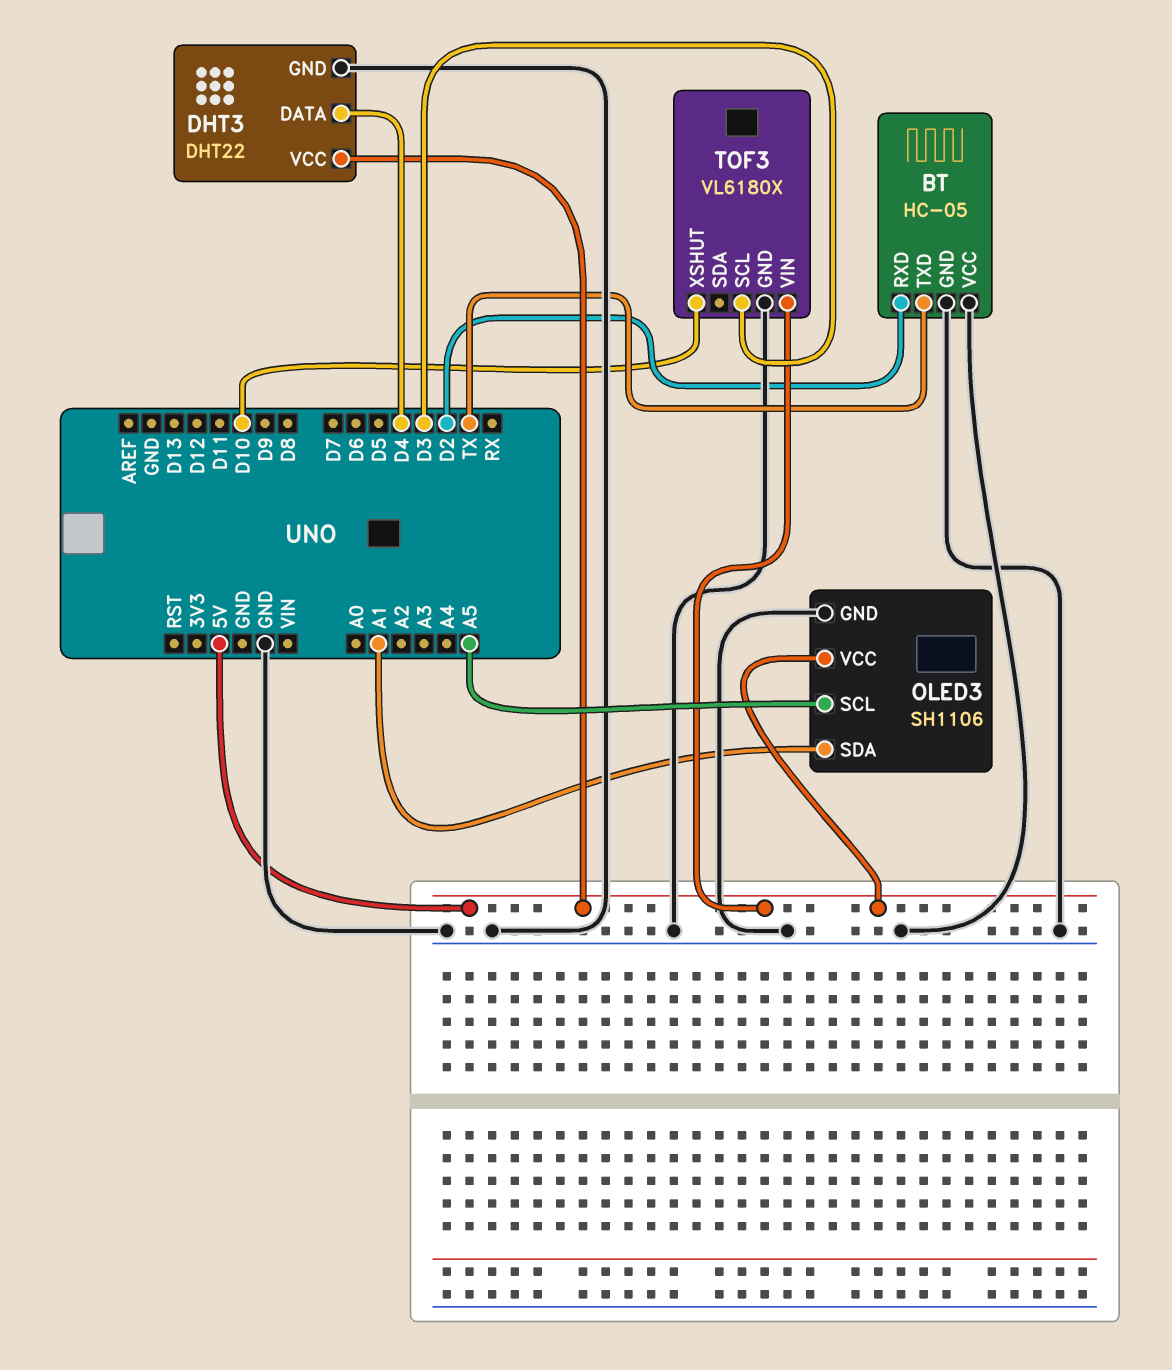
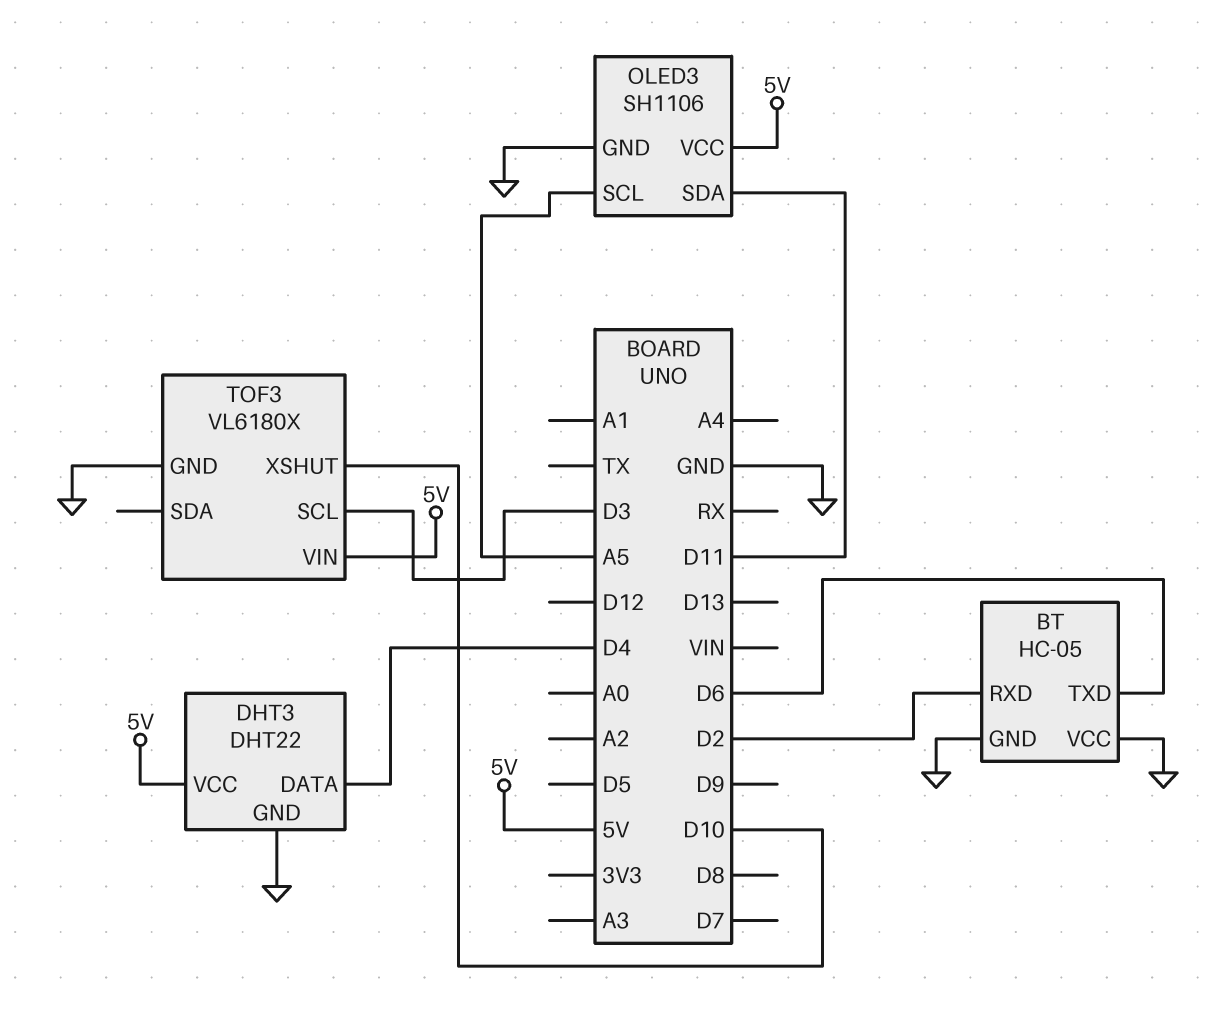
BT pin TXD: TX -> D6
OLED3 pin SDA: A1 -> D11

